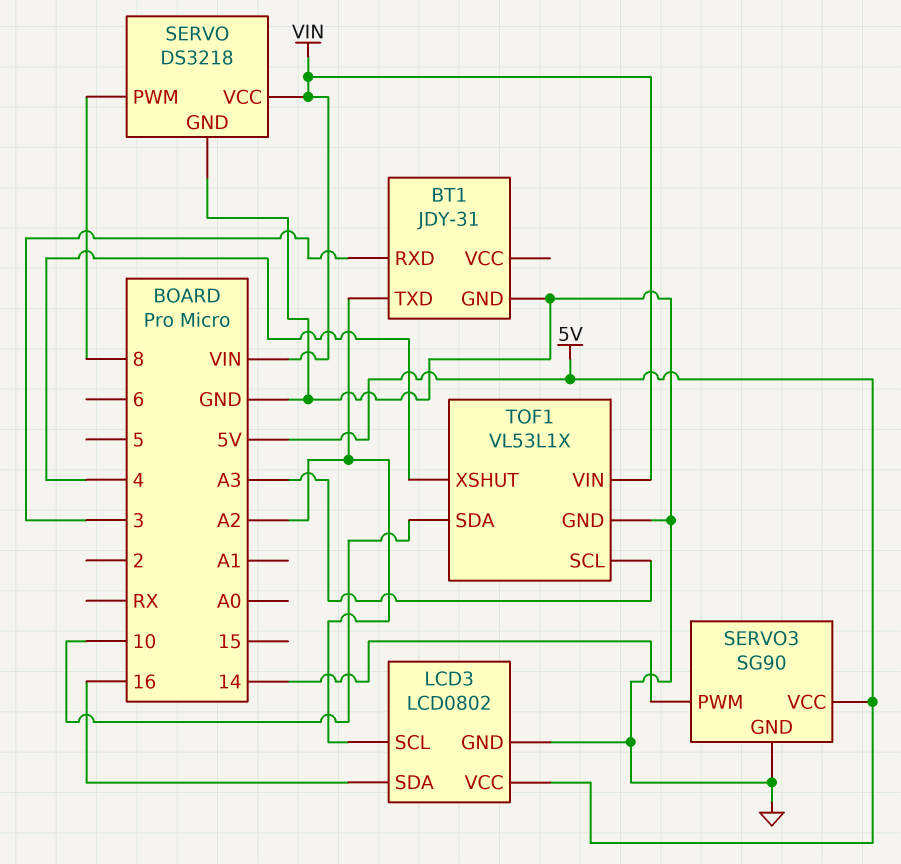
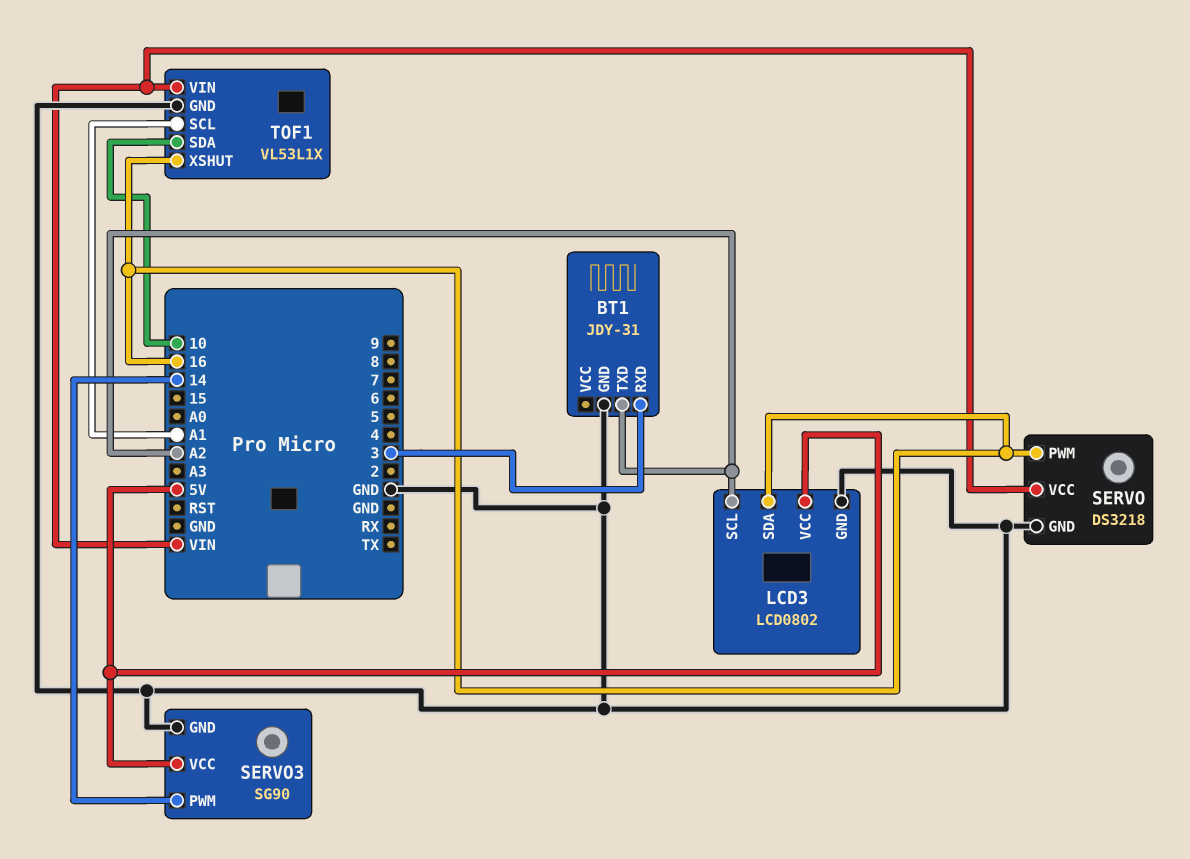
SERVO pin PWM: 8 -> 16
TOF1 pin SCL: A3 -> A1
TOF1 pin XSHUT: 4 -> 16

